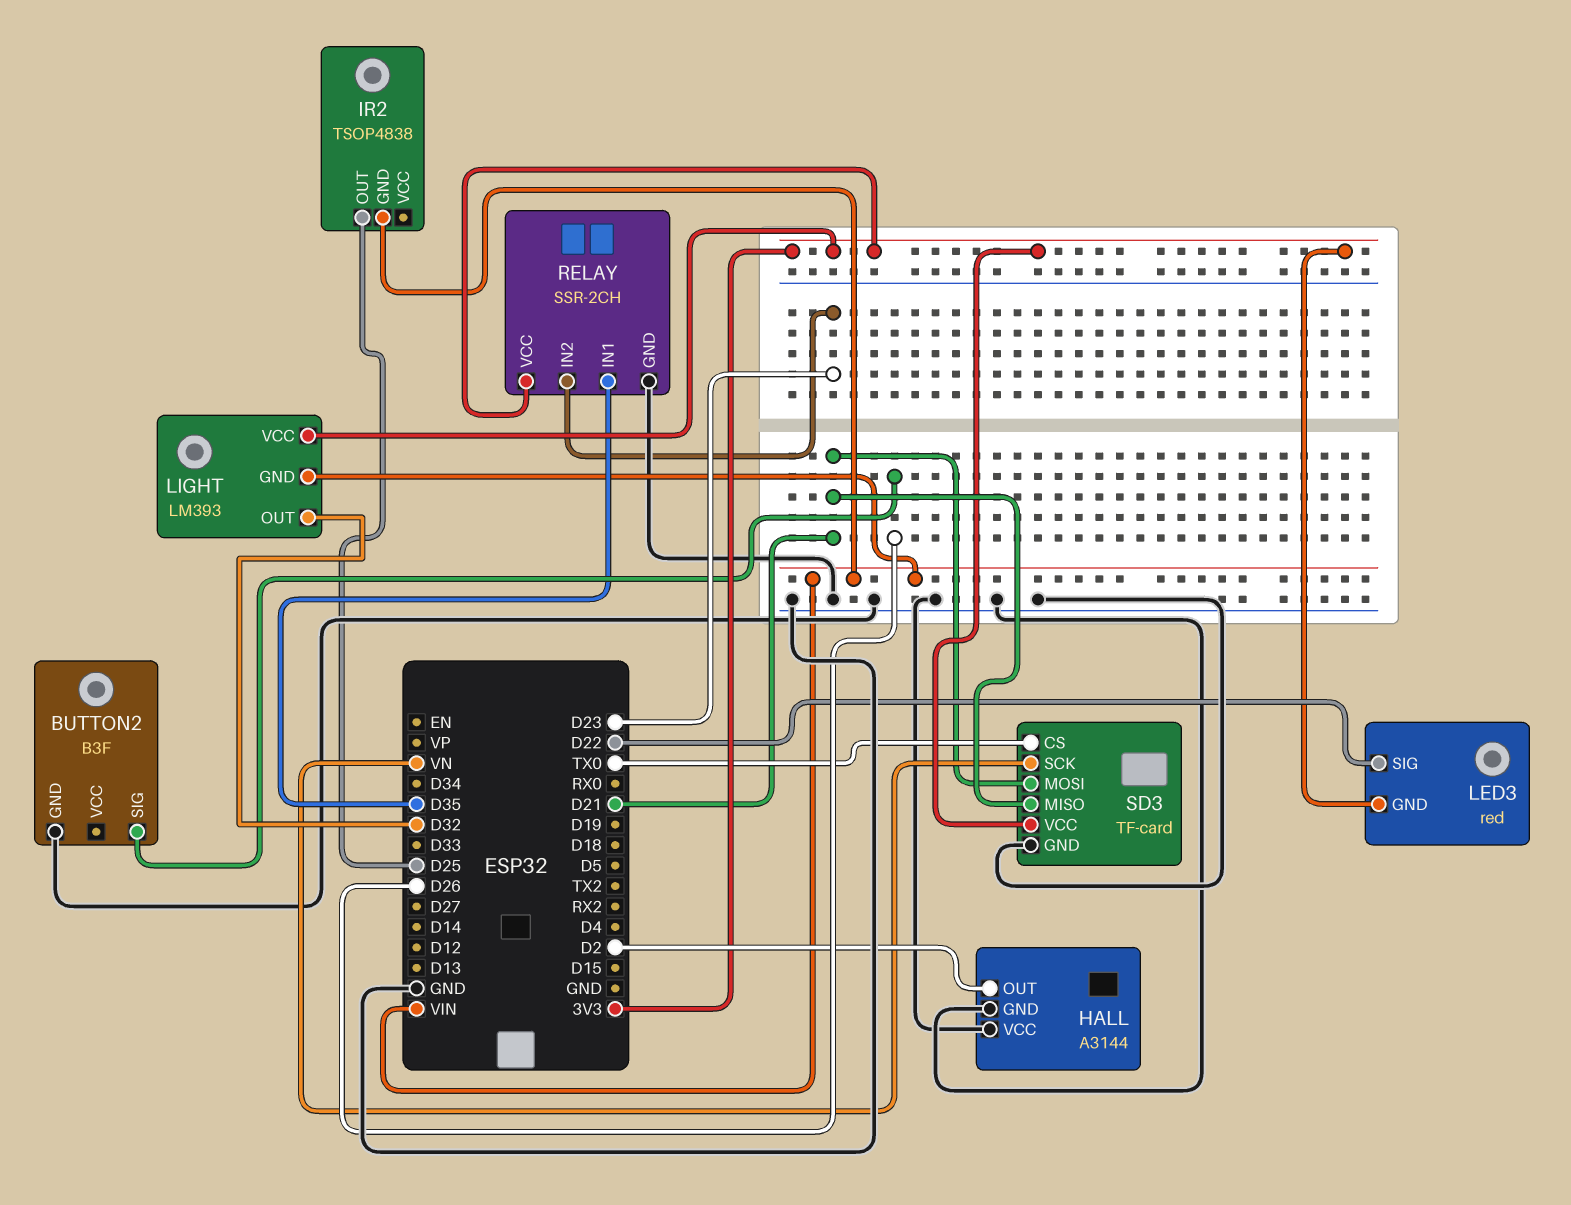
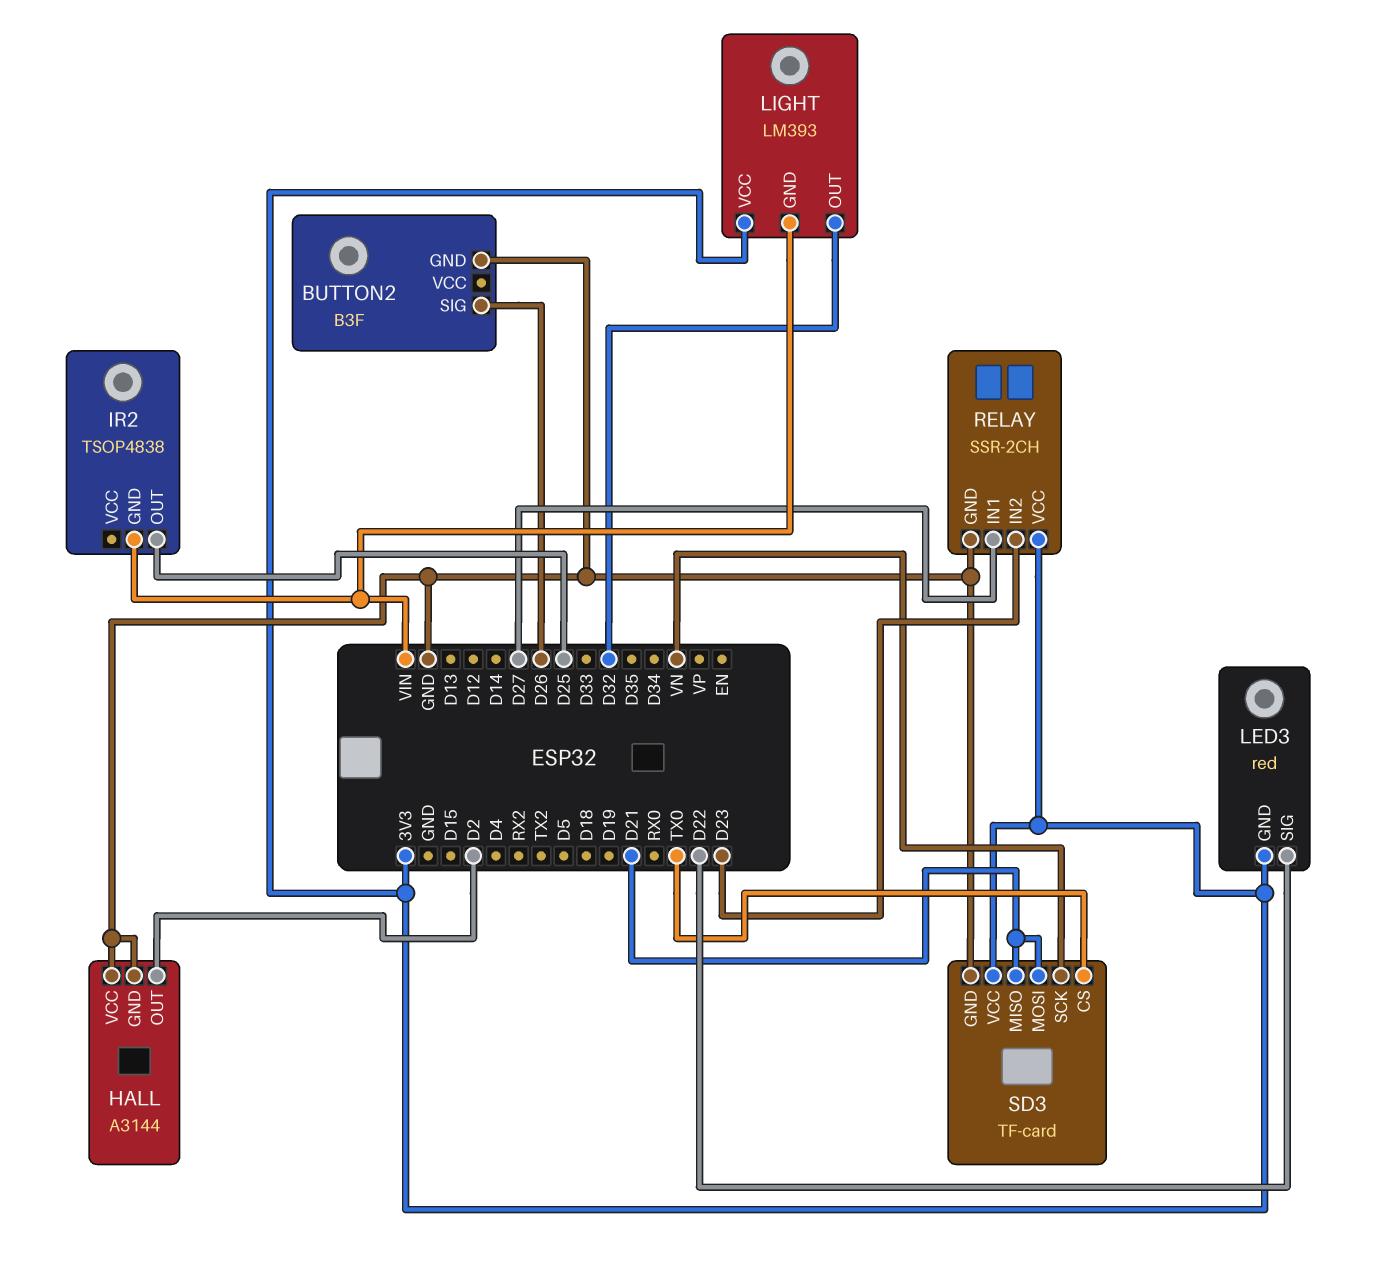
RELAY pin IN1: D35 -> D27

